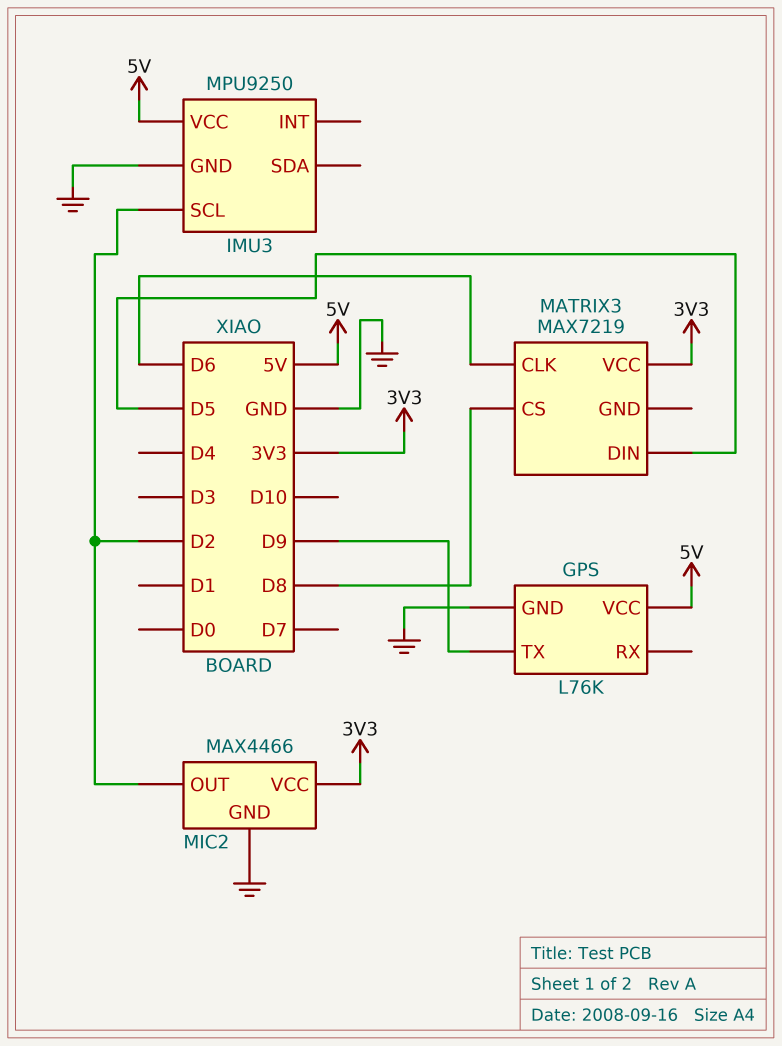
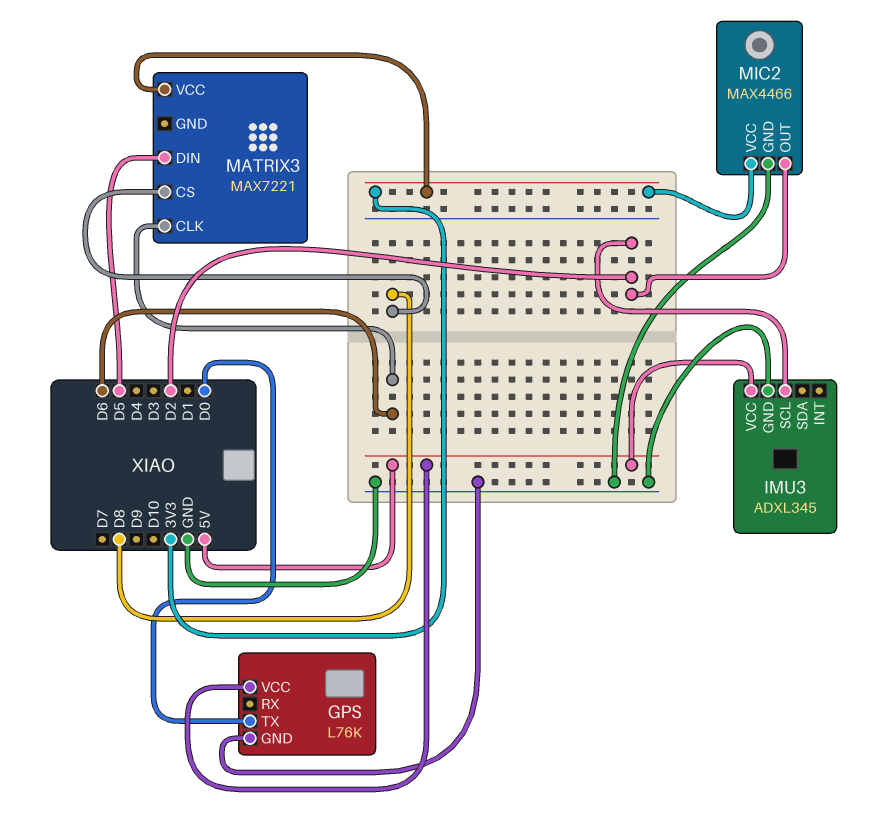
GPS pin TX: D9 -> D0
IMU3: MPU9250 -> ADXL345
MATRIX3: MAX7219 -> MAX7221

